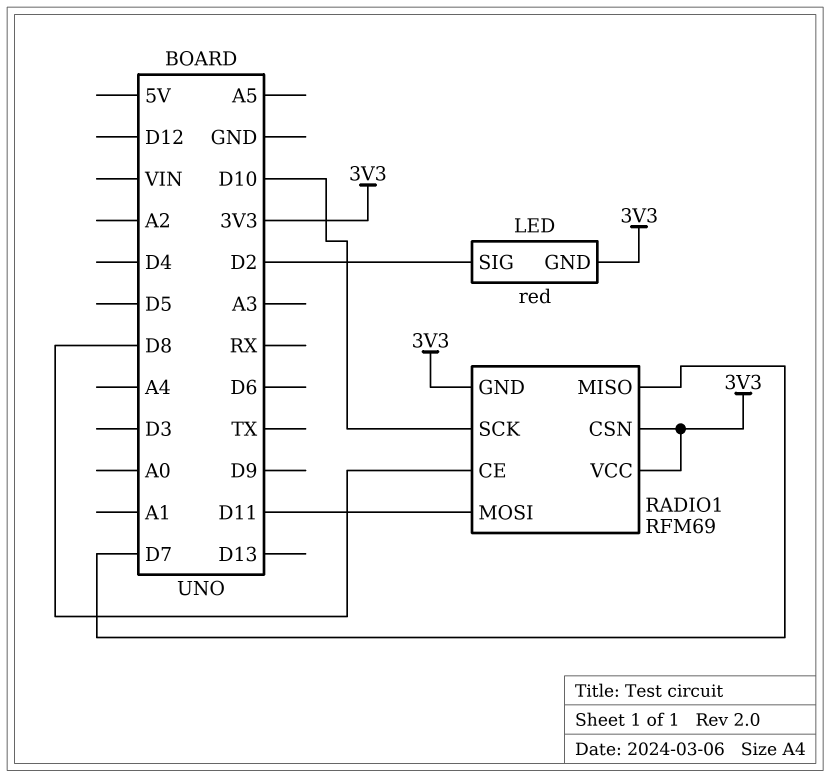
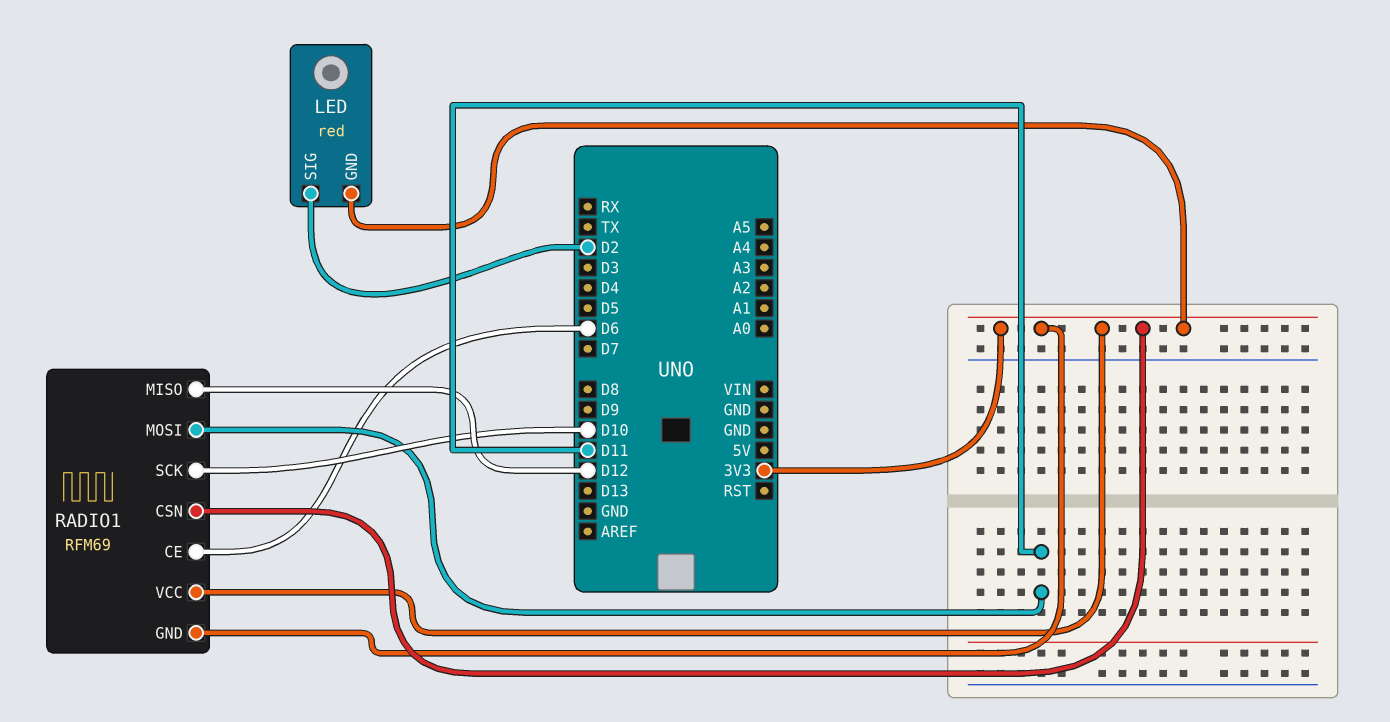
RADIO1 pin CE: D8 -> D6
RADIO1 pin MISO: D7 -> D12

